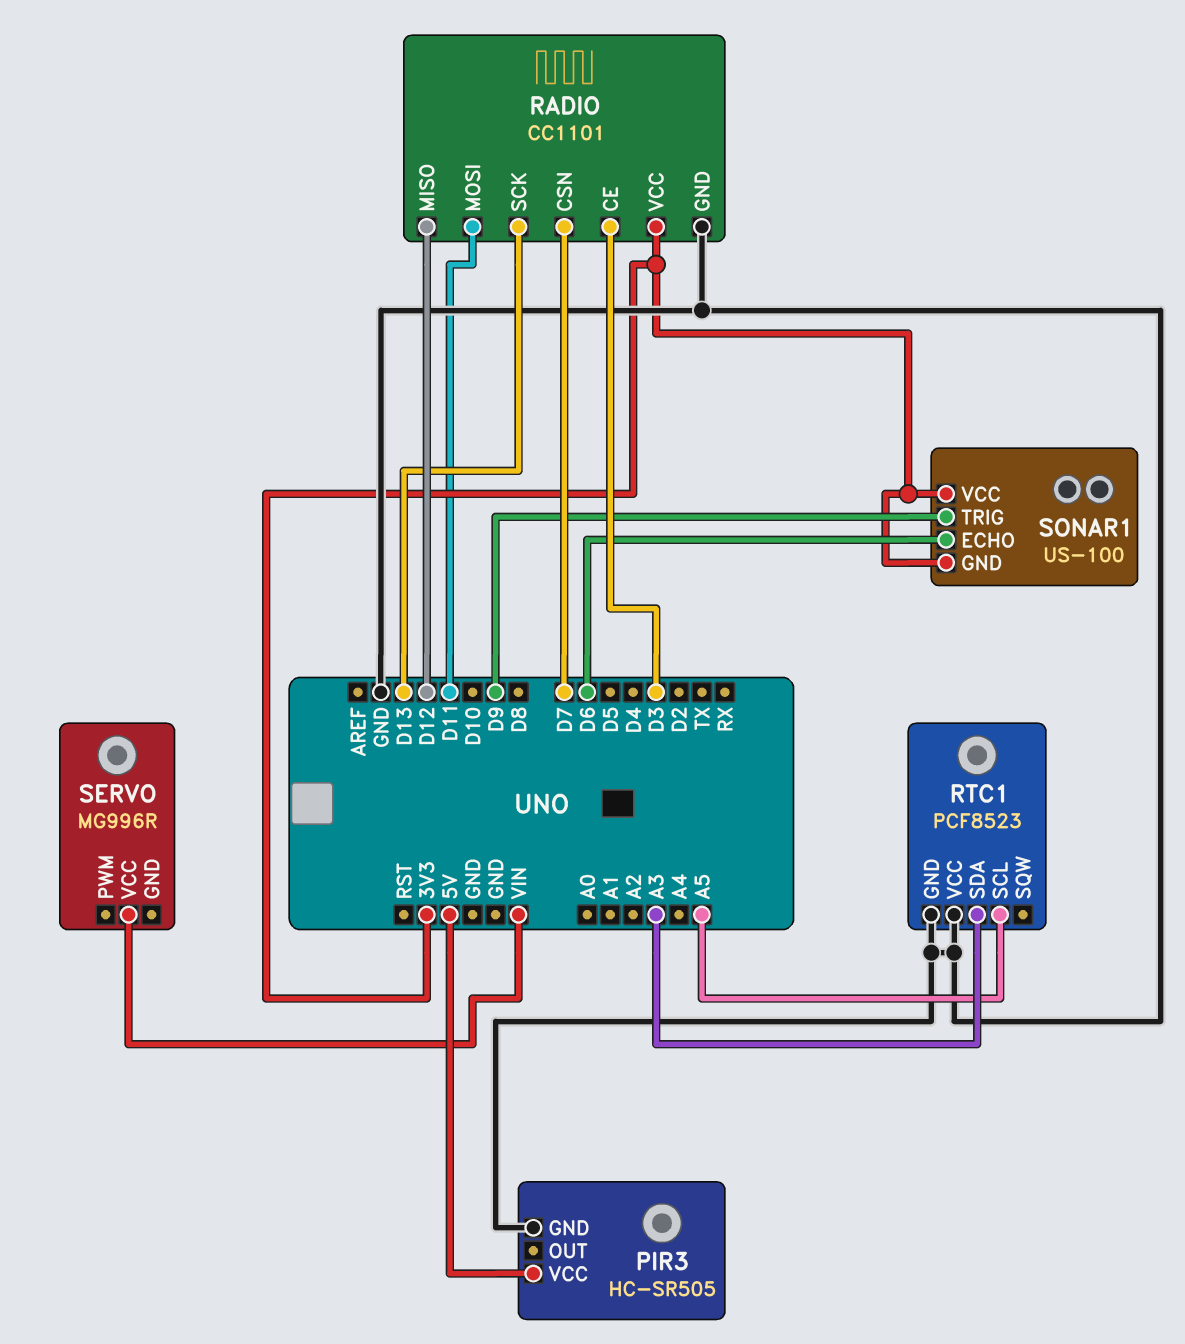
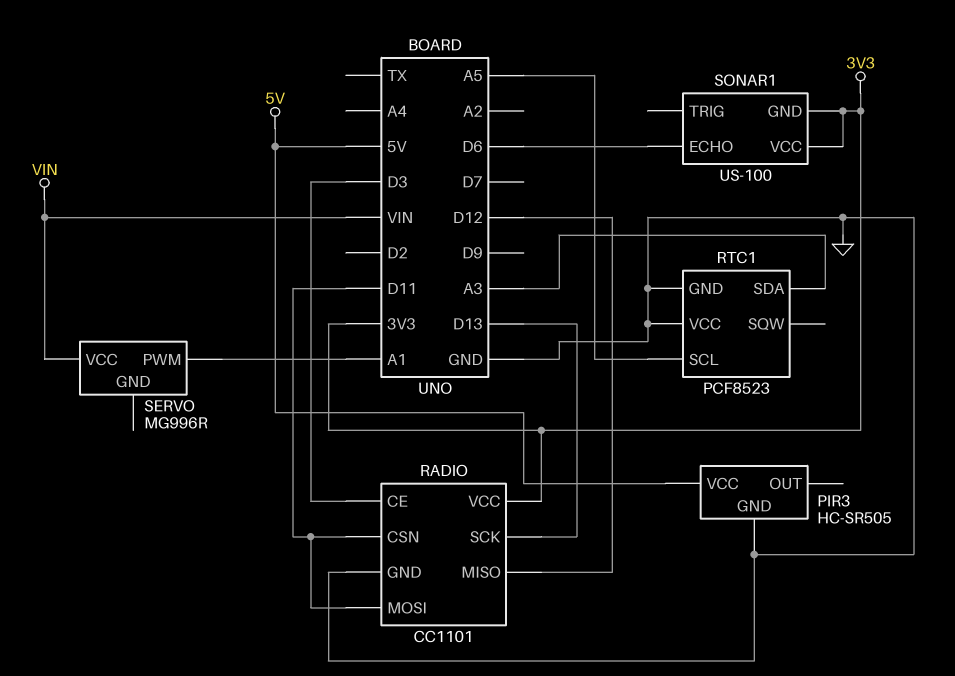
RADIO pin CSN: D7 -> D11
SERVO pin PWM: none -> A1
SONAR1 pin TRIG: D9 -> none

